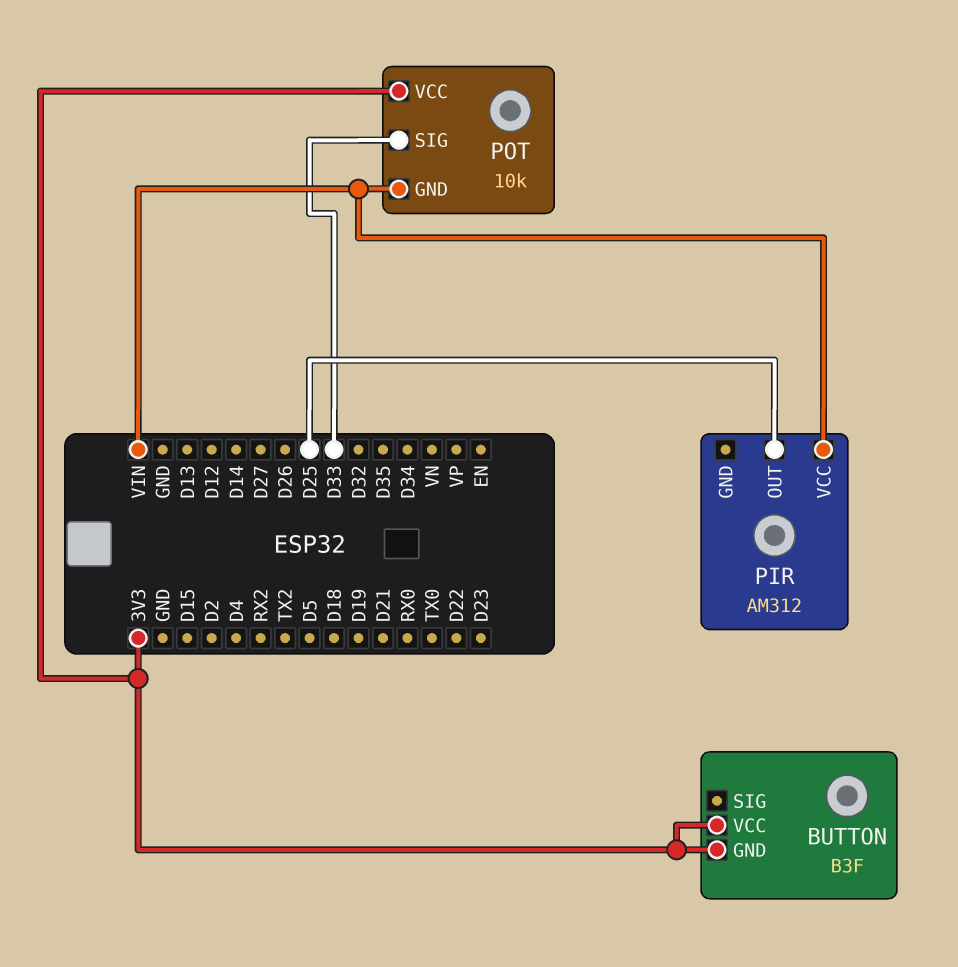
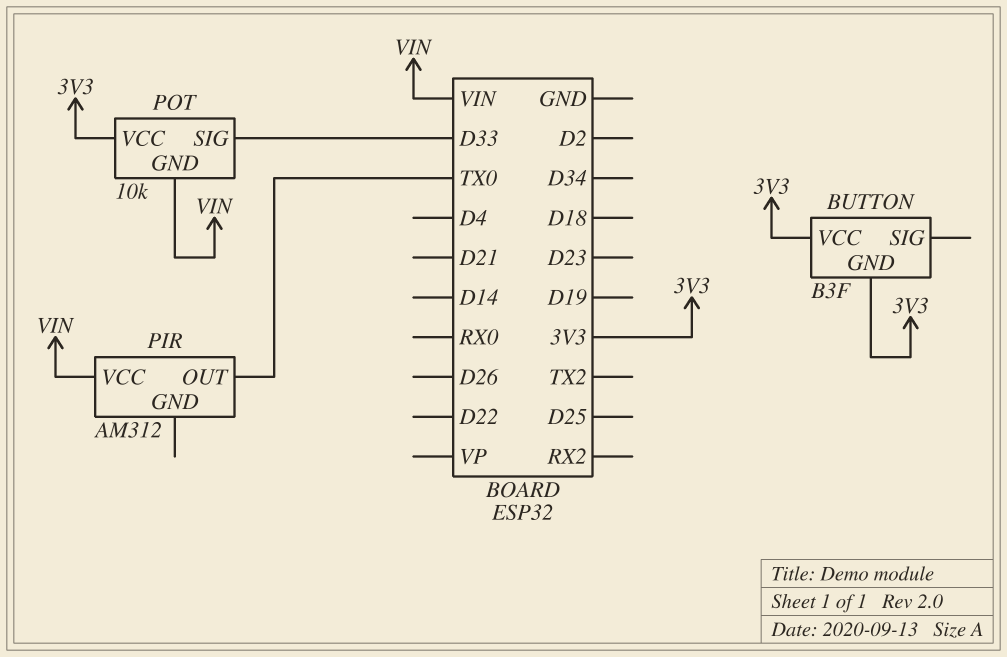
PIR pin OUT: D25 -> TX0

